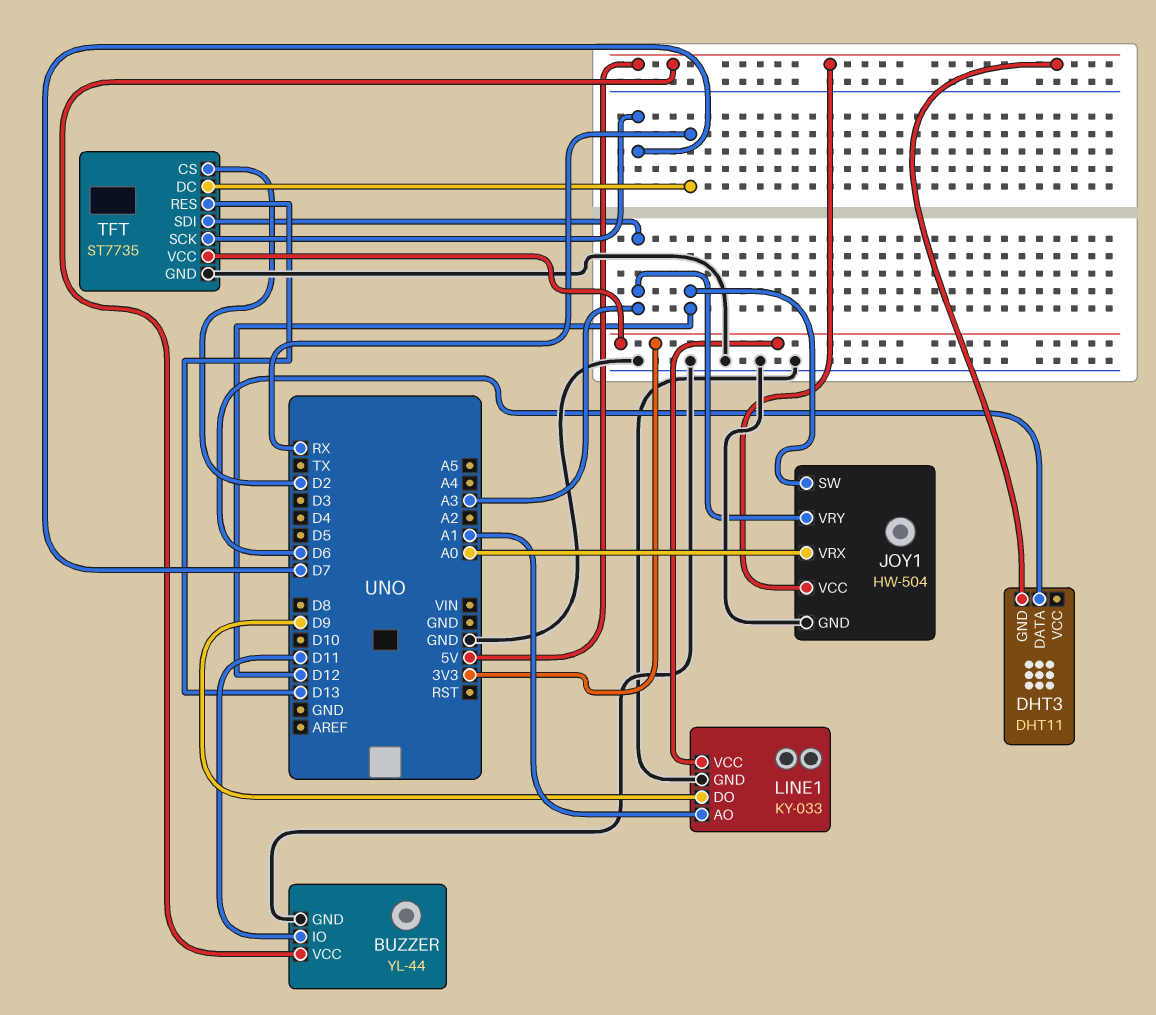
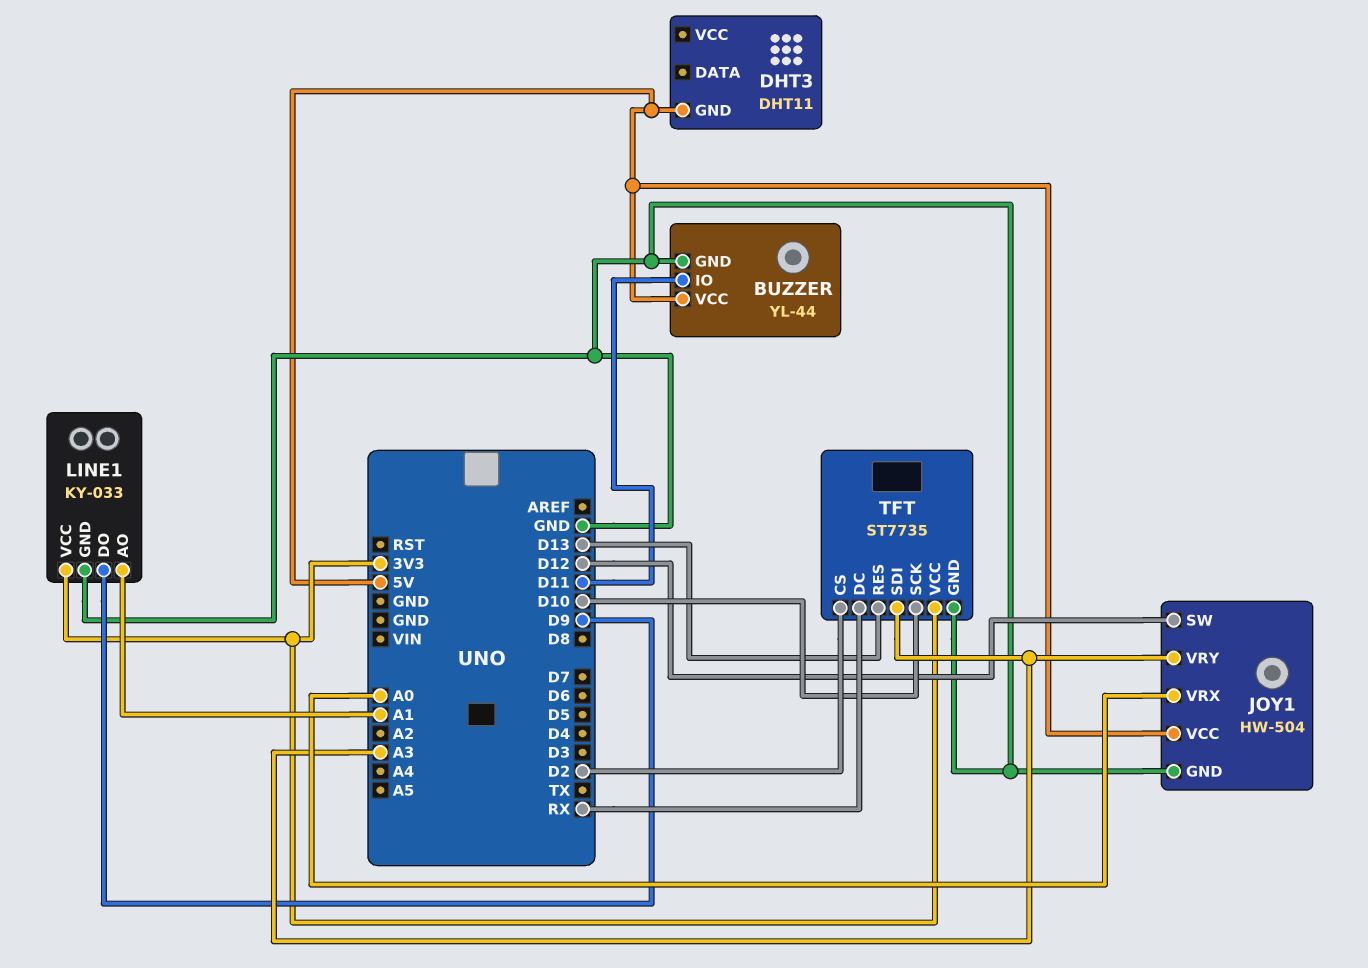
DHT3 pin DATA: D6 -> none
TFT pin SCK: D7 -> D10

